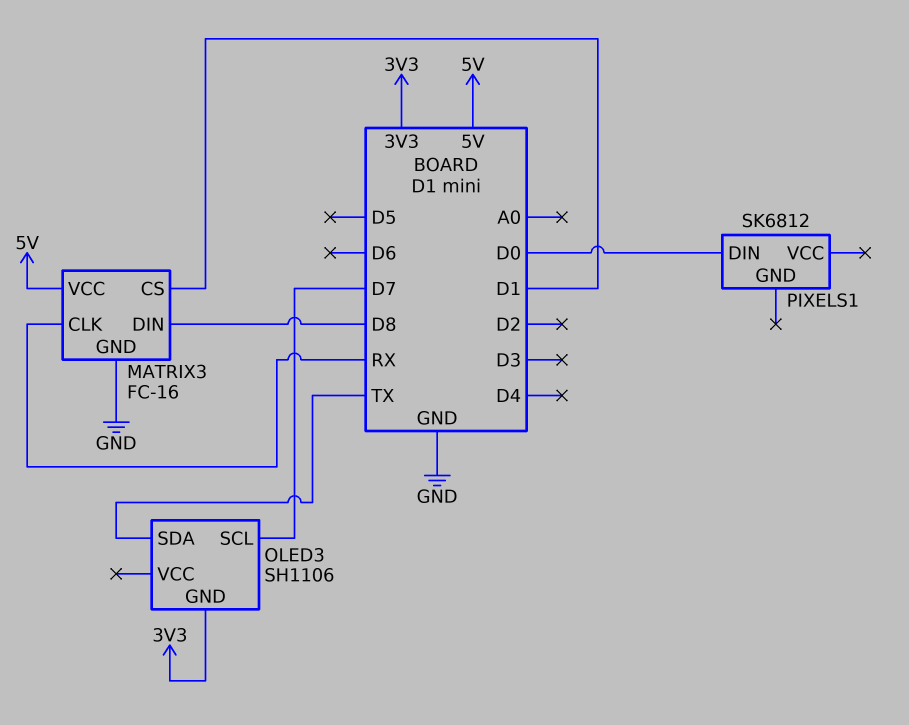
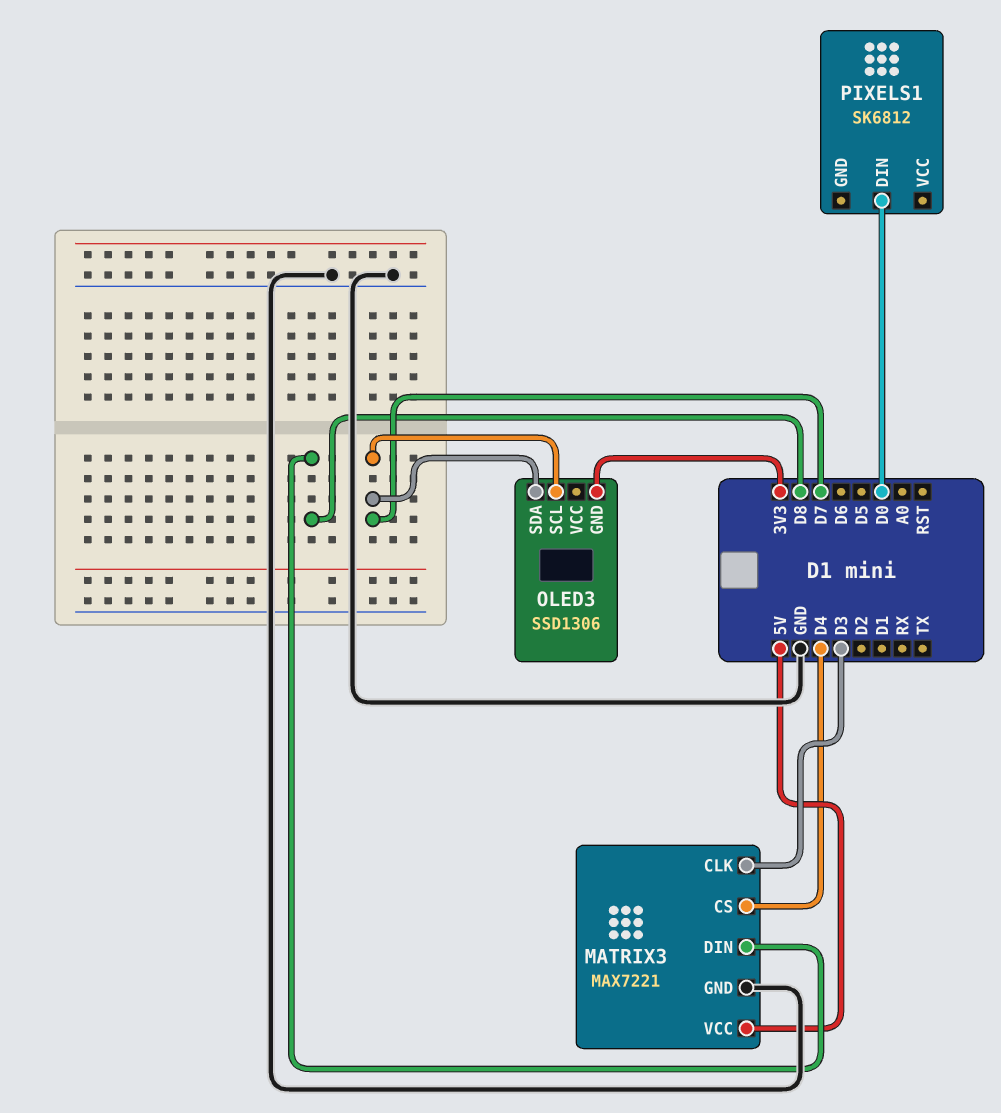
MATRIX3: FC-16 -> MAX7221
MATRIX3 pin CLK: RX -> D3
MATRIX3 pin CS: D1 -> D4
OLED3: SH1106 -> SSD1306
OLED3 pin SDA: TX -> D7

